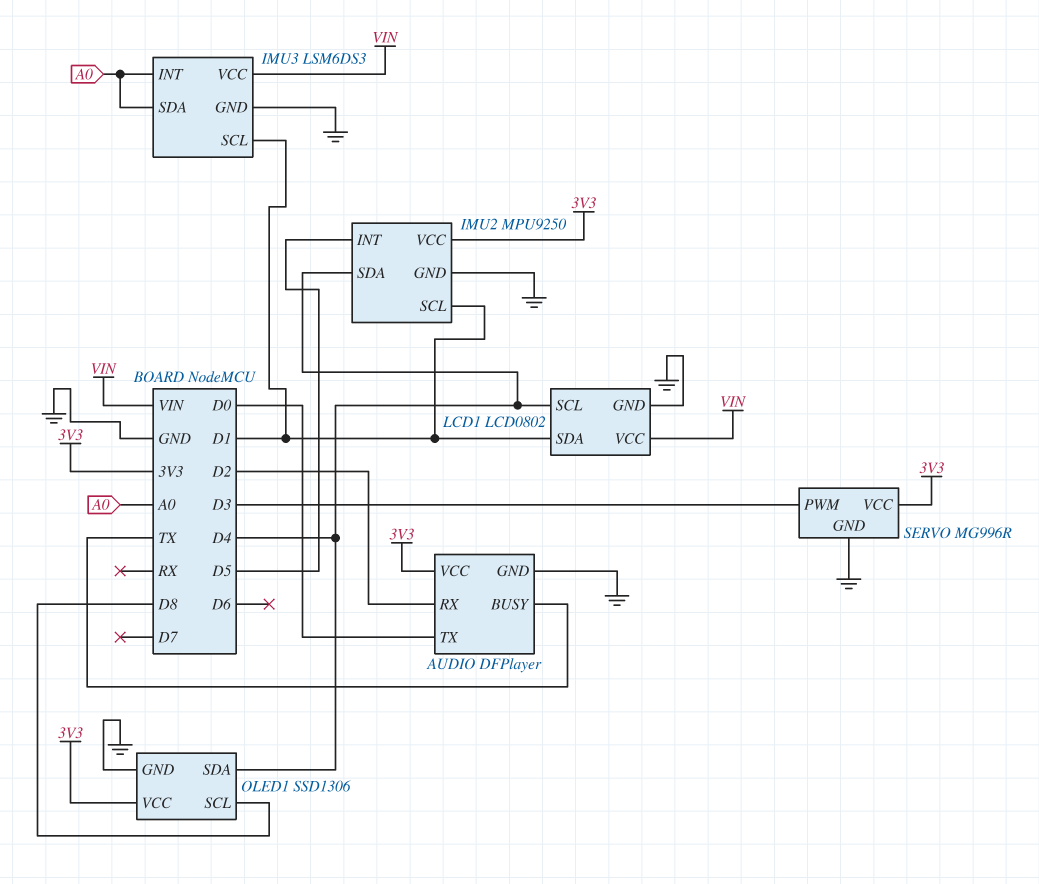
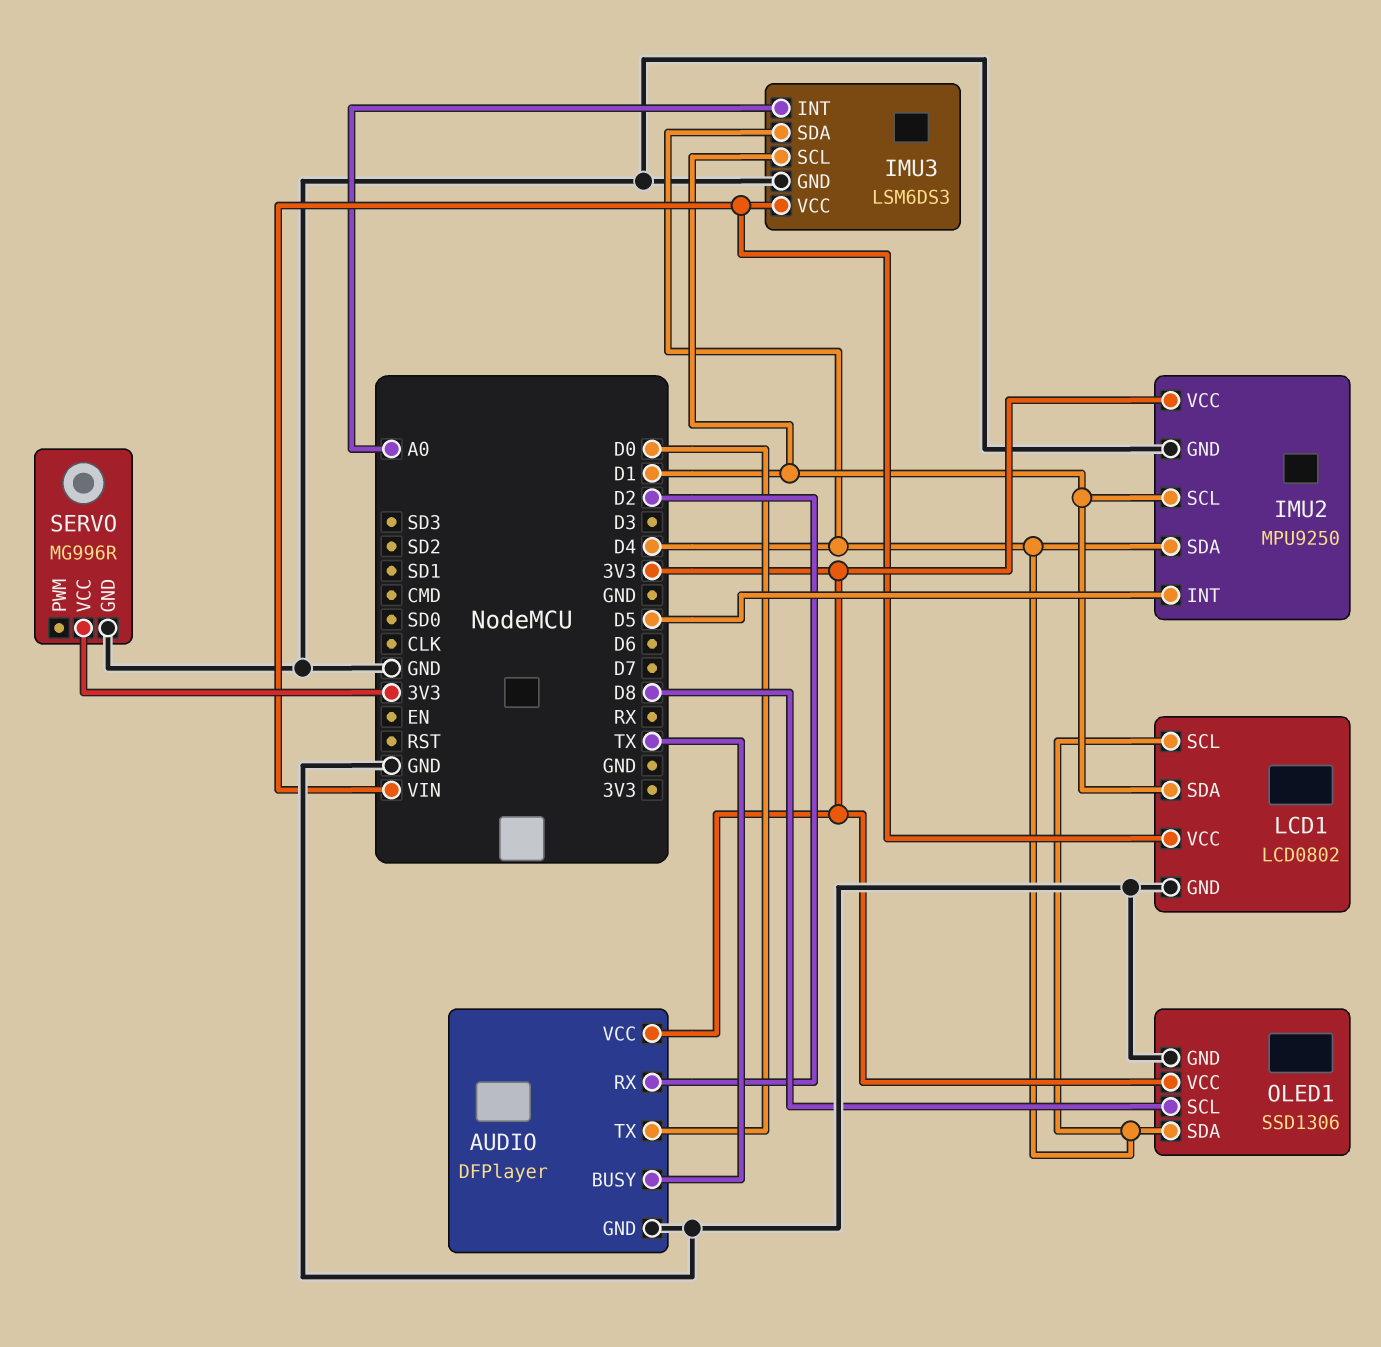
IMU3 pin SDA: A0 -> D4
SERVO pin PWM: D3 -> none

